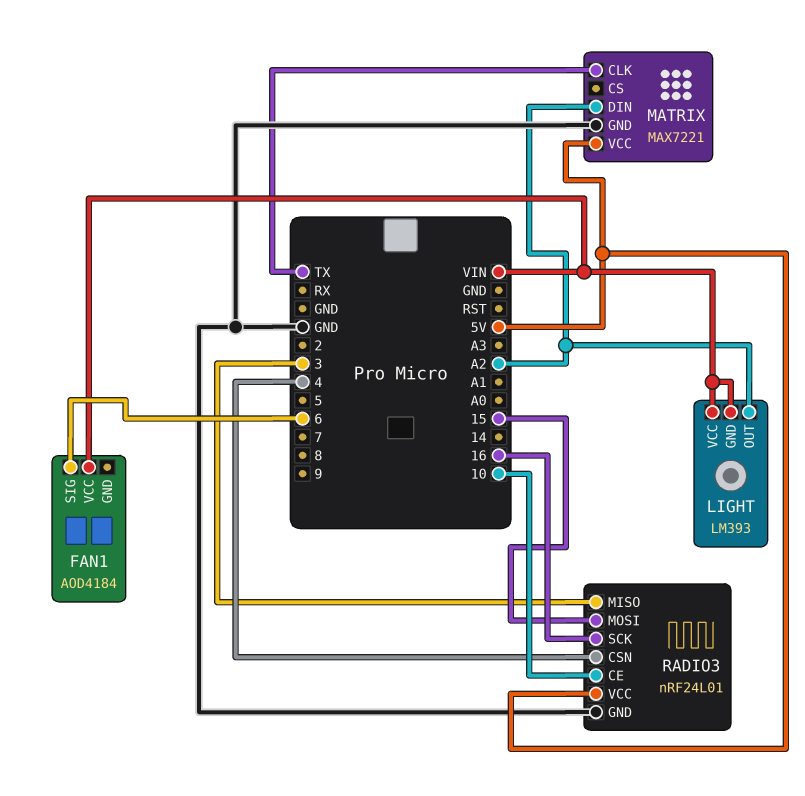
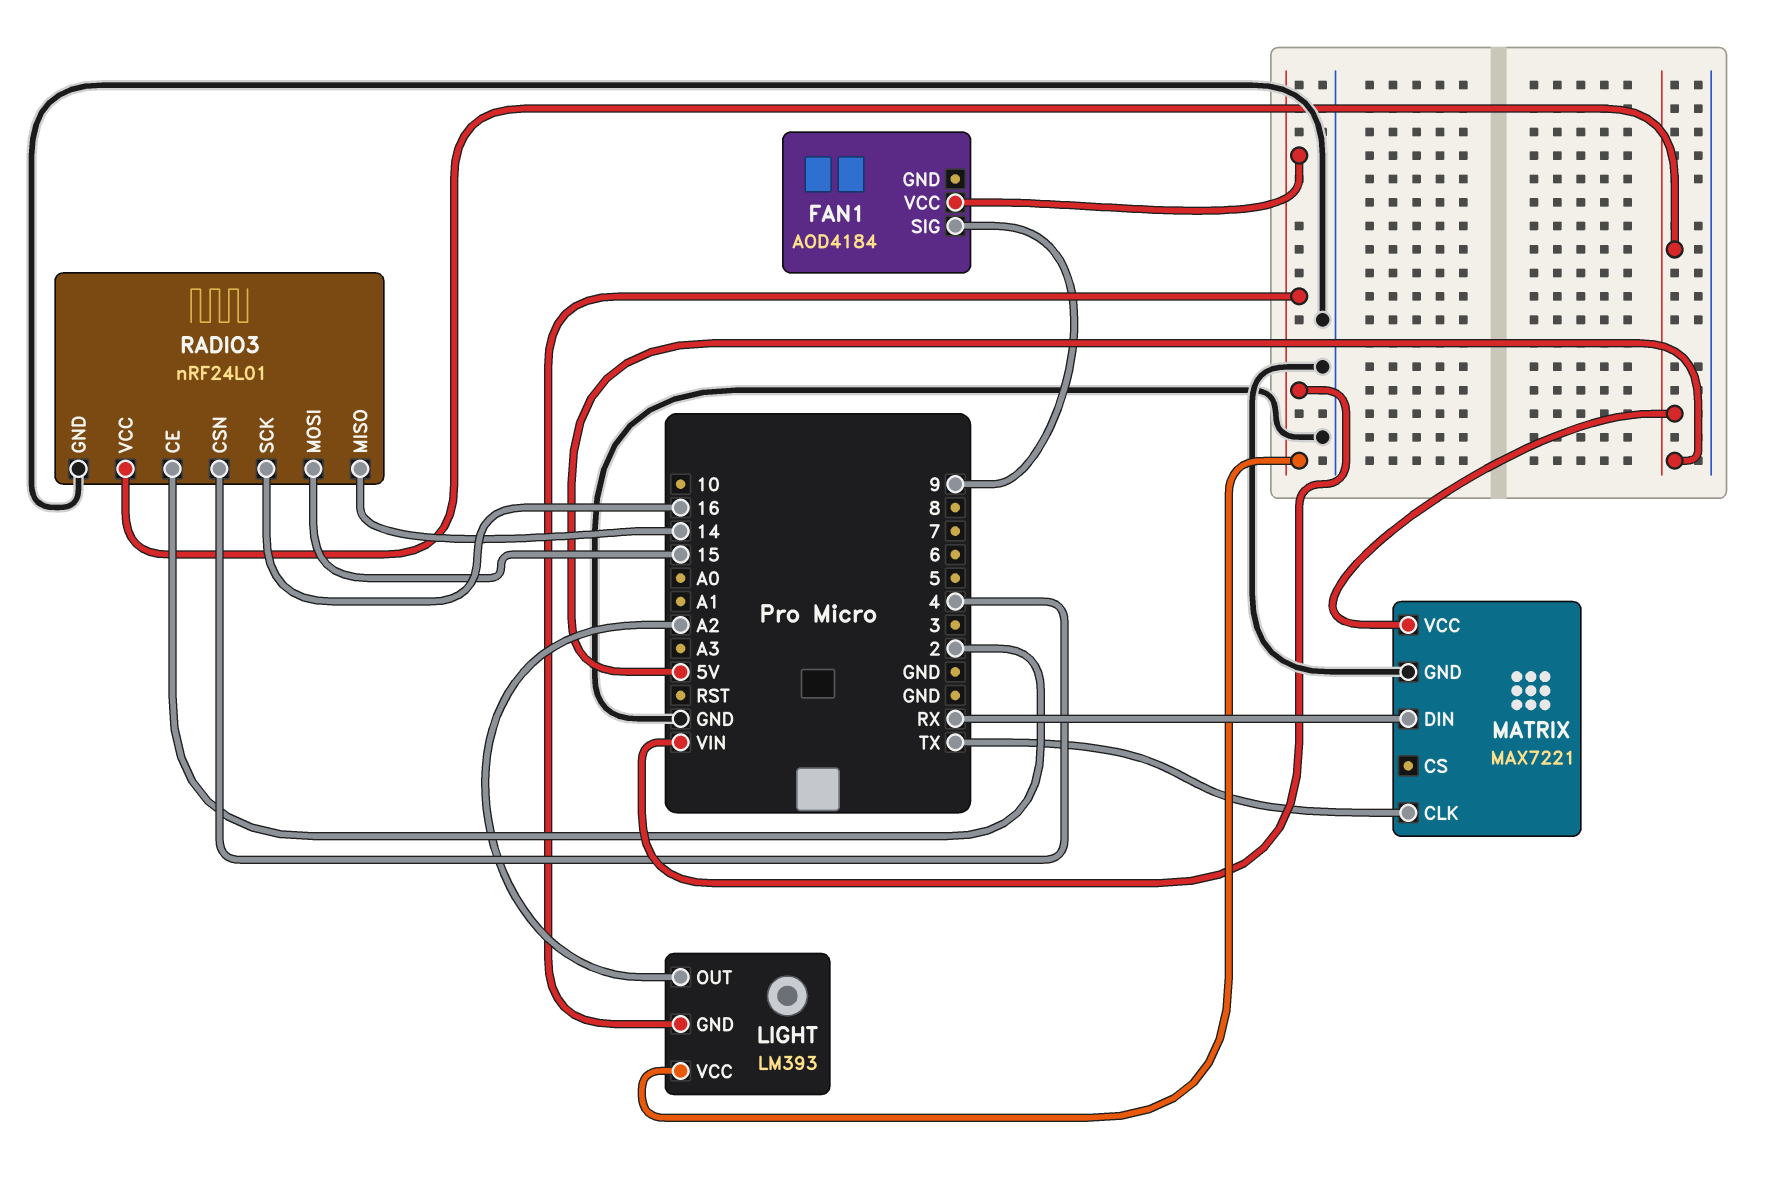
FAN1 pin SIG: 6 -> 9
MATRIX pin DIN: A2 -> RX
RADIO3 pin CE: 10 -> 2
RADIO3 pin MISO: 3 -> 14

